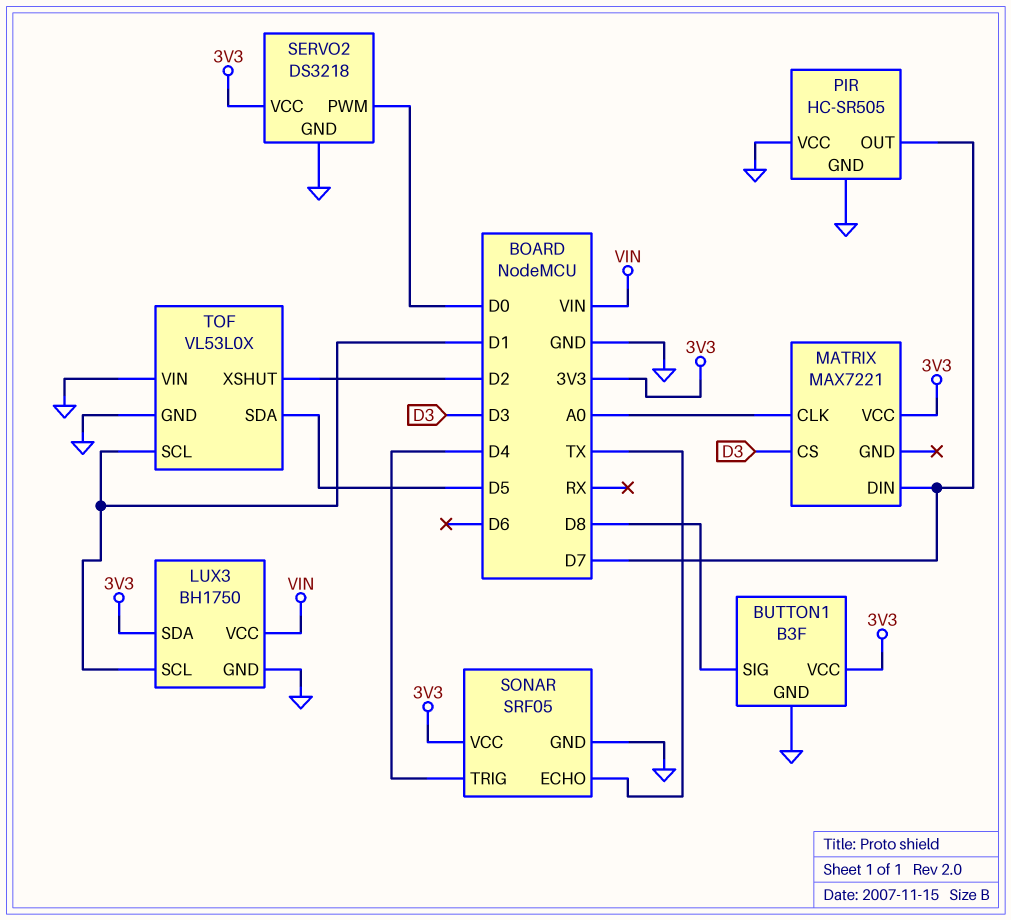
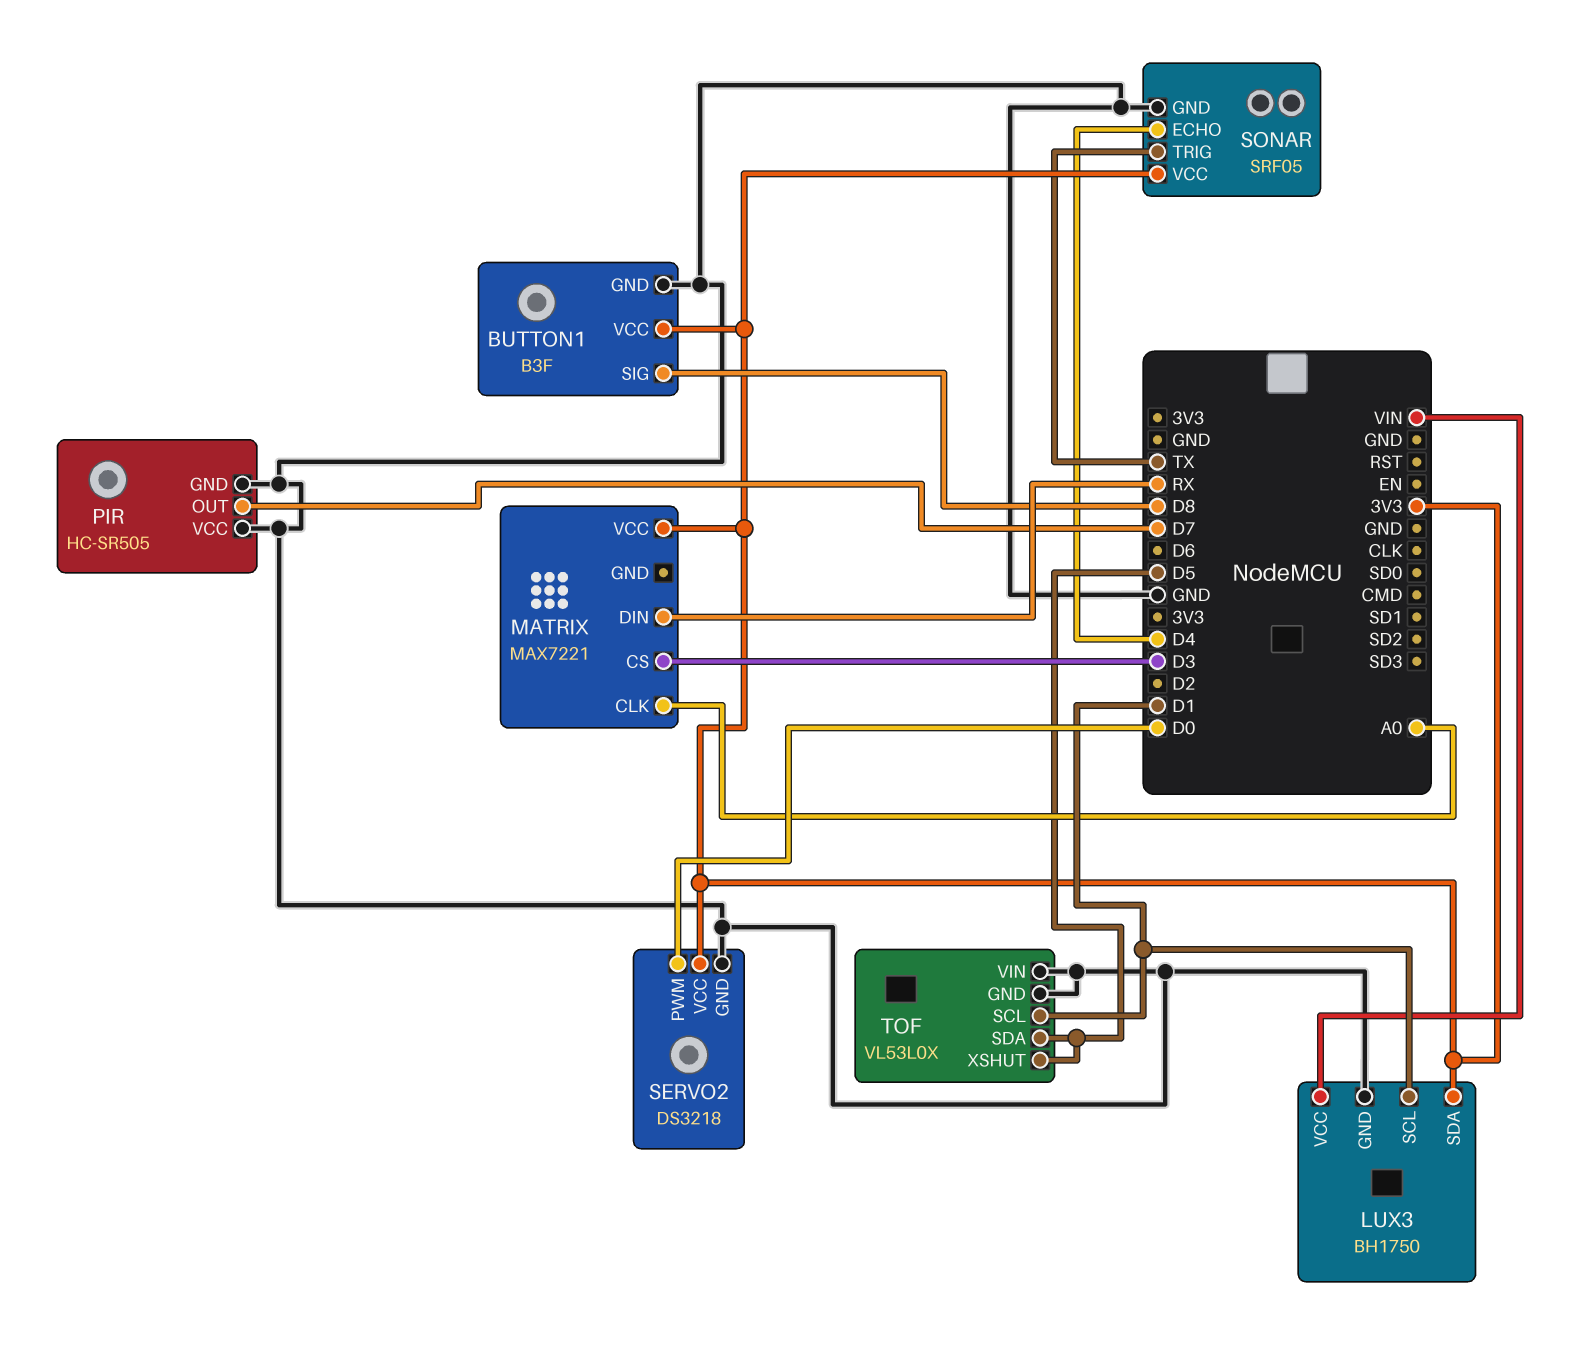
MATRIX pin DIN: D7 -> RX
SONAR pin ECHO: TX -> D4
SONAR pin TRIG: D4 -> TX
TOF pin XSHUT: D2 -> D5

